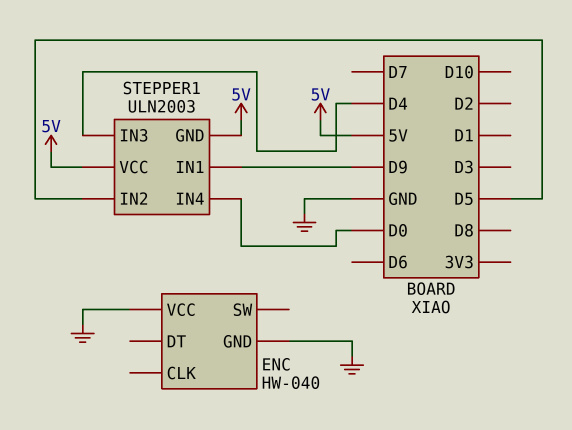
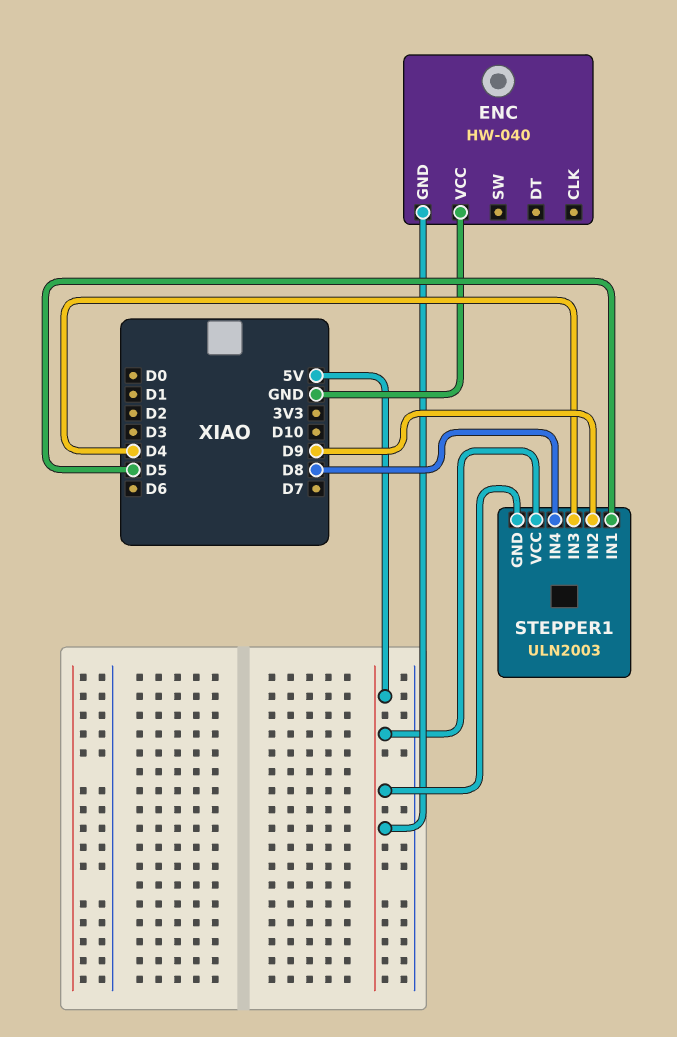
ENC pin GND: GND -> 5V
STEPPER1 pin IN1: D9 -> D5
STEPPER1 pin IN2: D5 -> D9
STEPPER1 pin IN4: D0 -> D8

